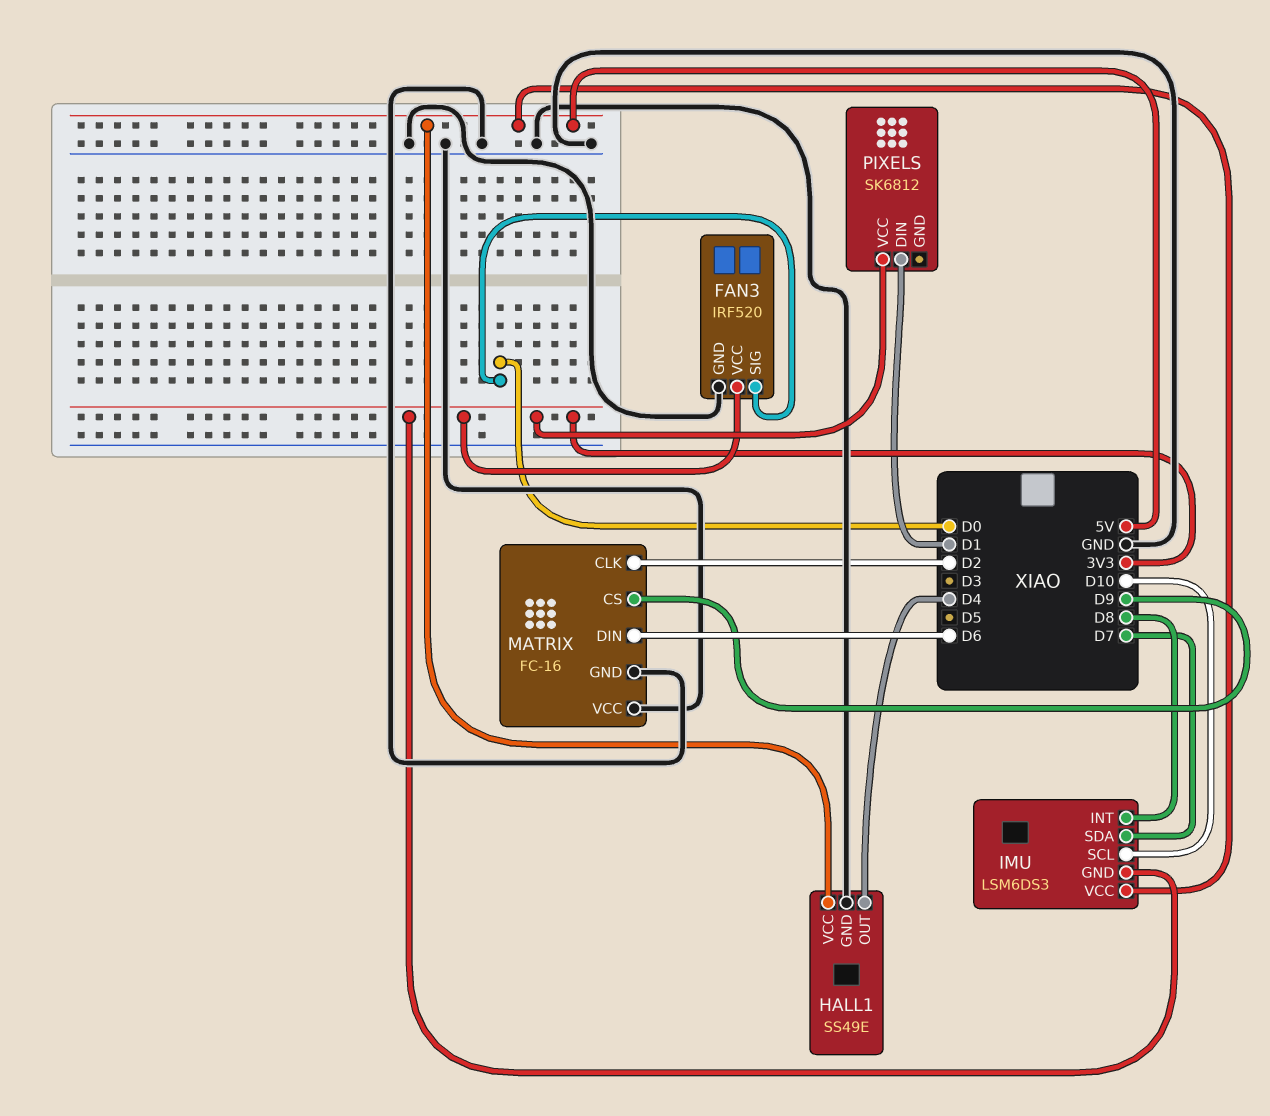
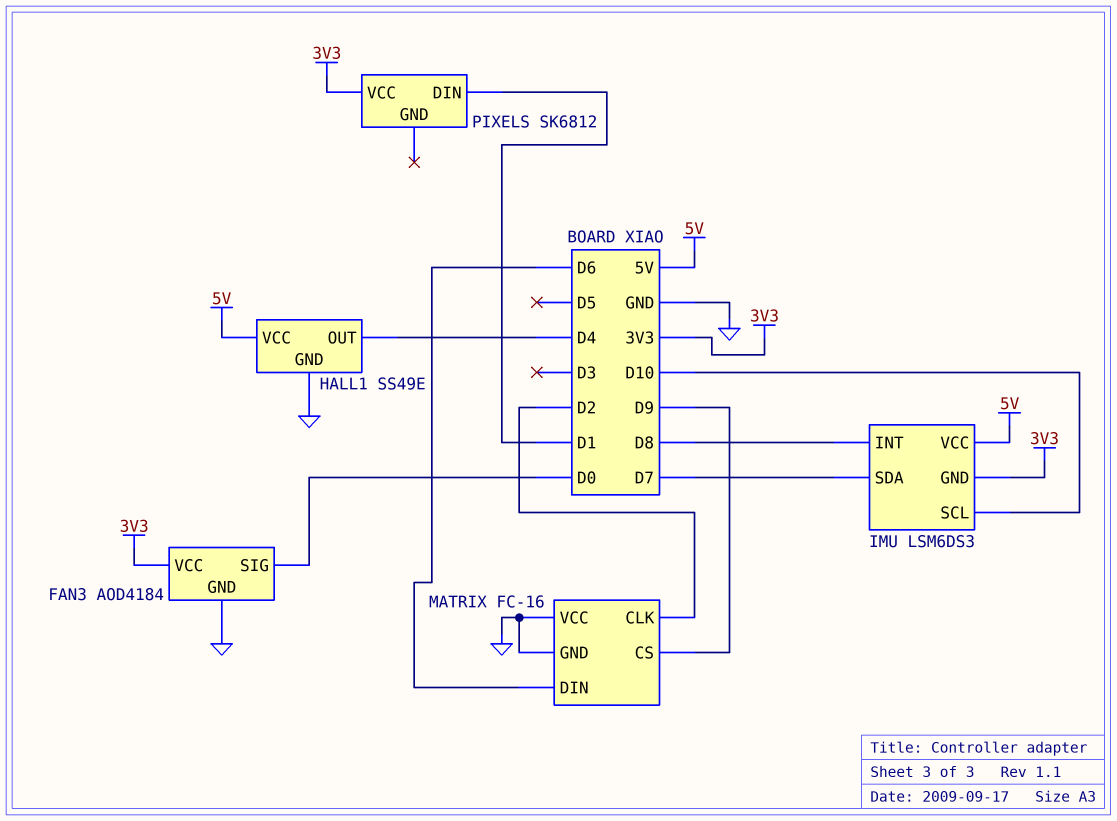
FAN3: IRF520 -> AOD4184

